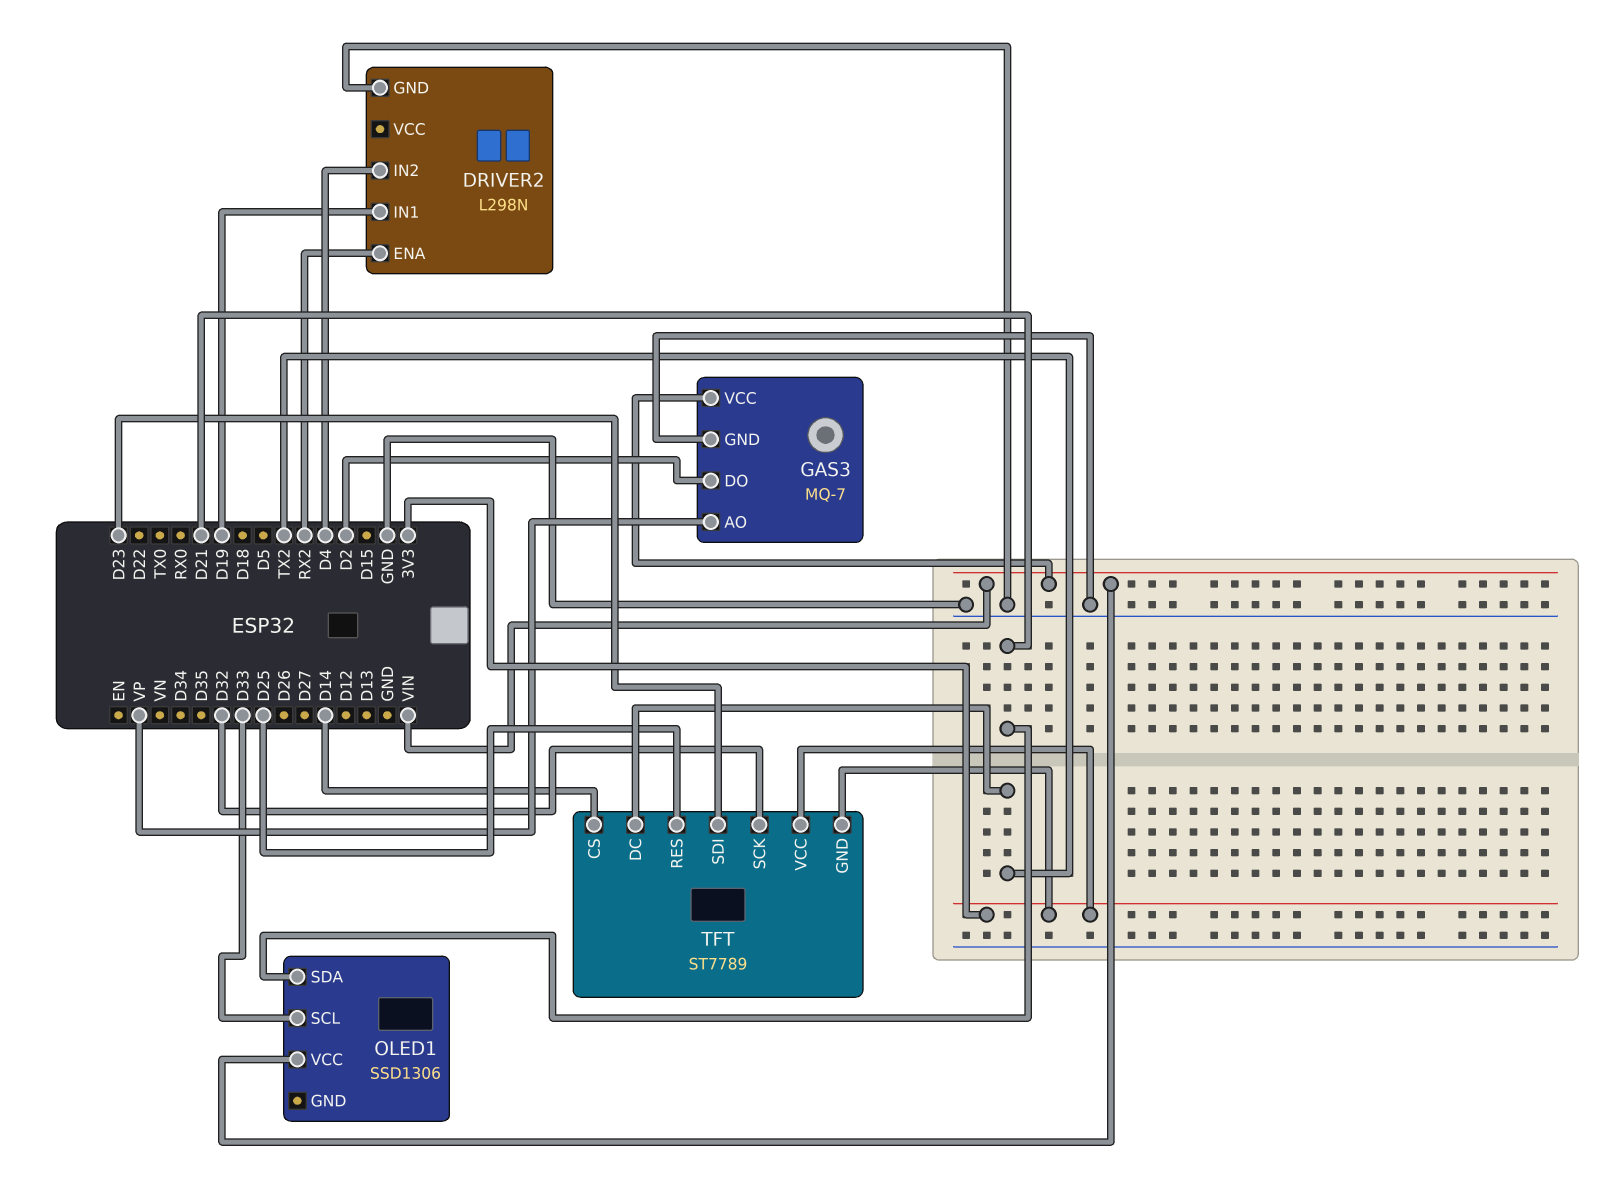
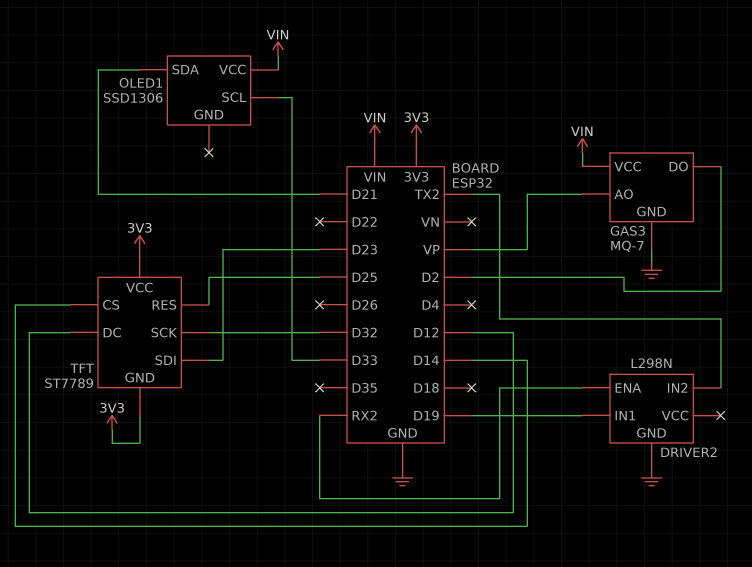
DRIVER2 pin IN2: D4 -> TX2
TFT pin DC: TX2 -> D12

